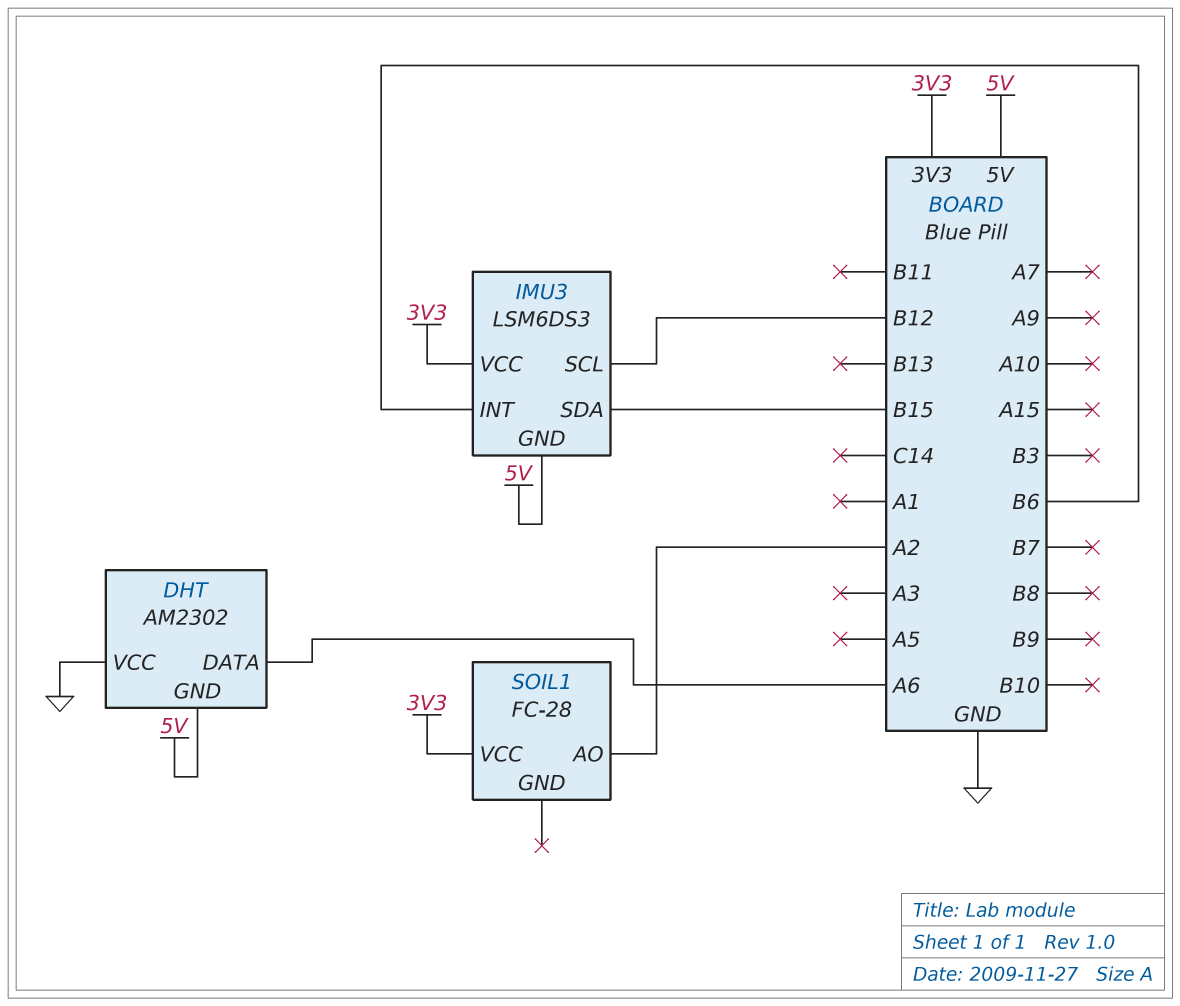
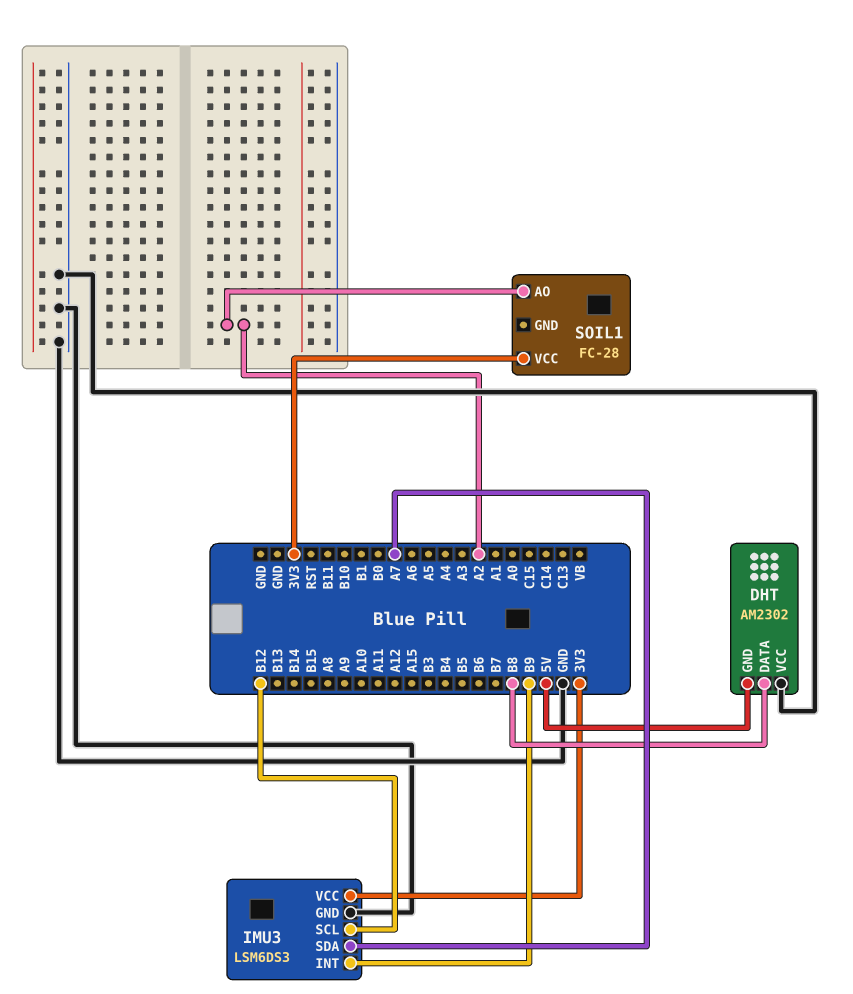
DHT pin DATA: A6 -> B8
IMU3 pin GND: 5V -> GND
IMU3 pin INT: B6 -> B9
IMU3 pin SDA: B15 -> A7

